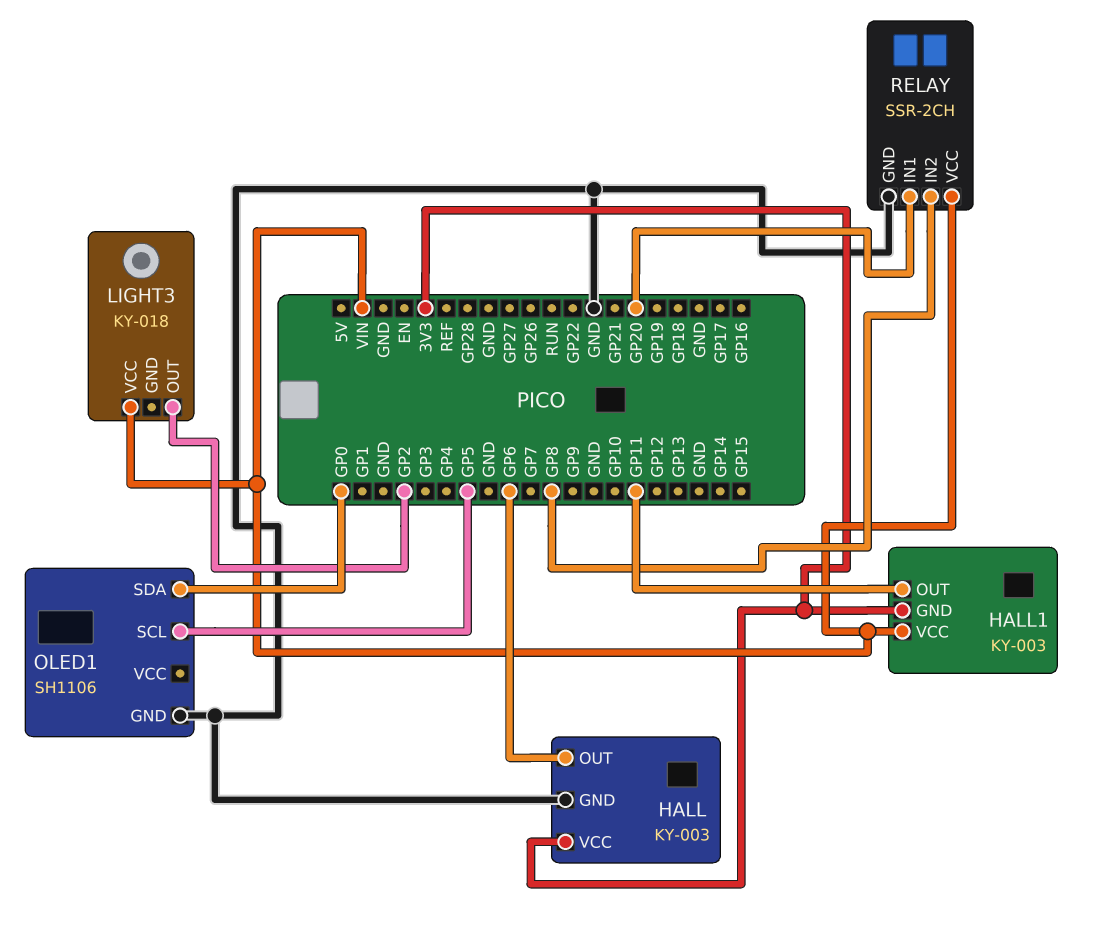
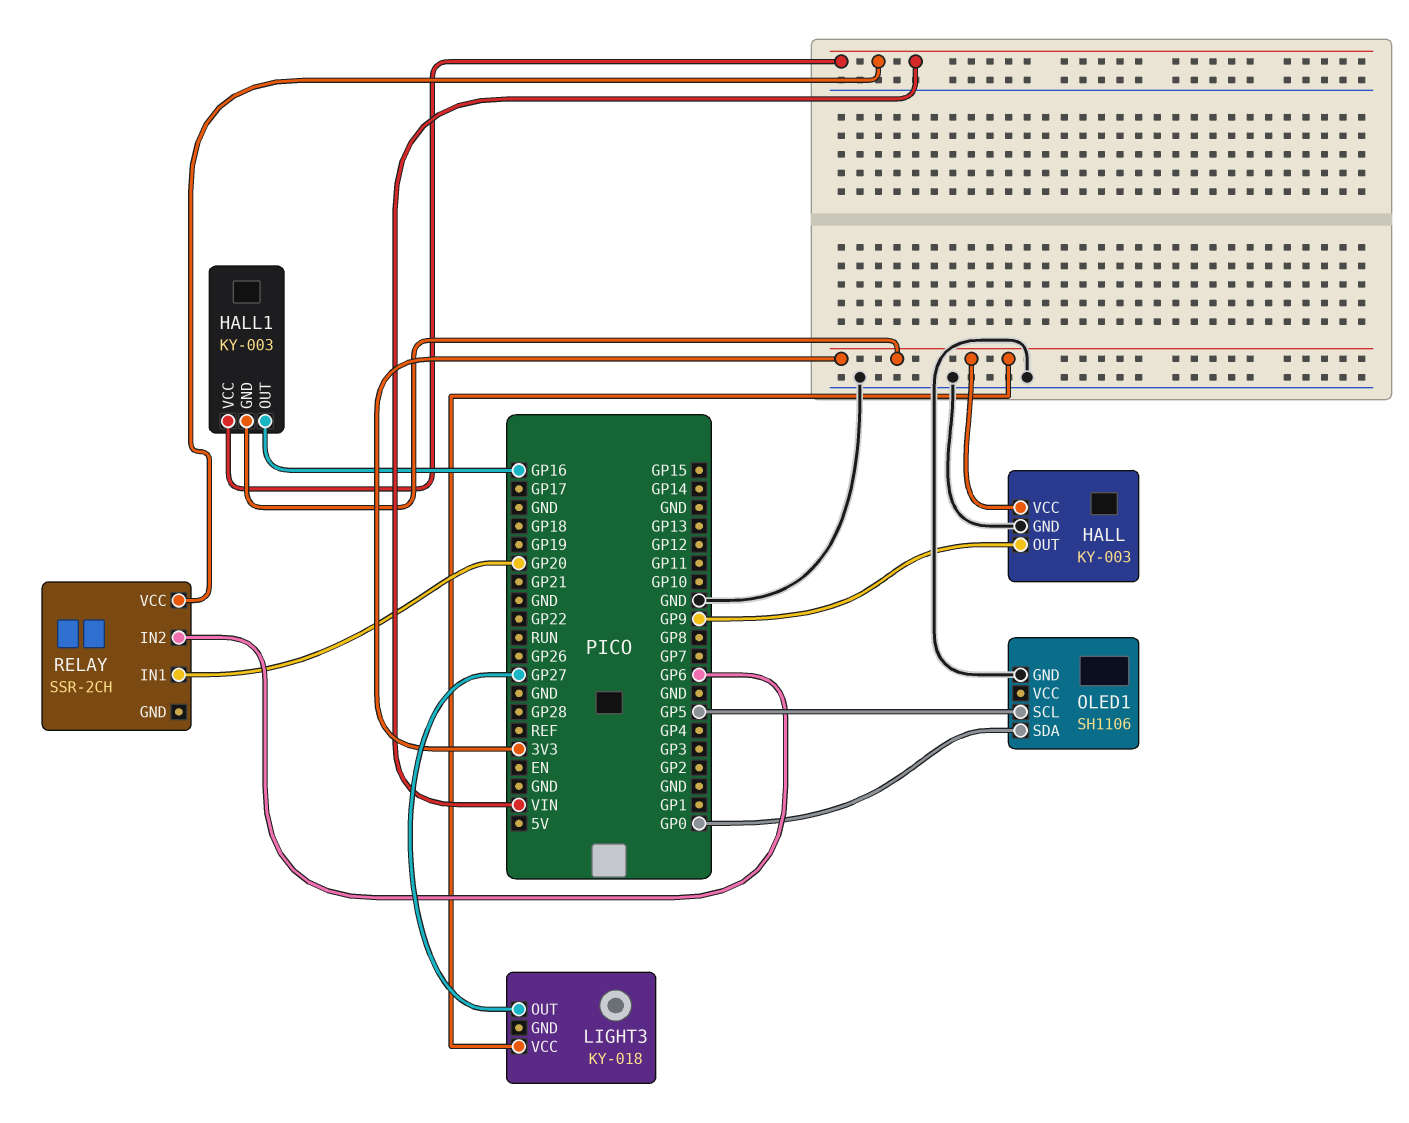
HALL pin OUT: GP6 -> GP9
HALL1 pin OUT: GP11 -> GP16
LIGHT3 pin OUT: GP2 -> GP27
LIGHT3 pin VCC: VIN -> 3V3
RELAY pin GND: GND -> none
RELAY pin IN2: GP8 -> GP6

